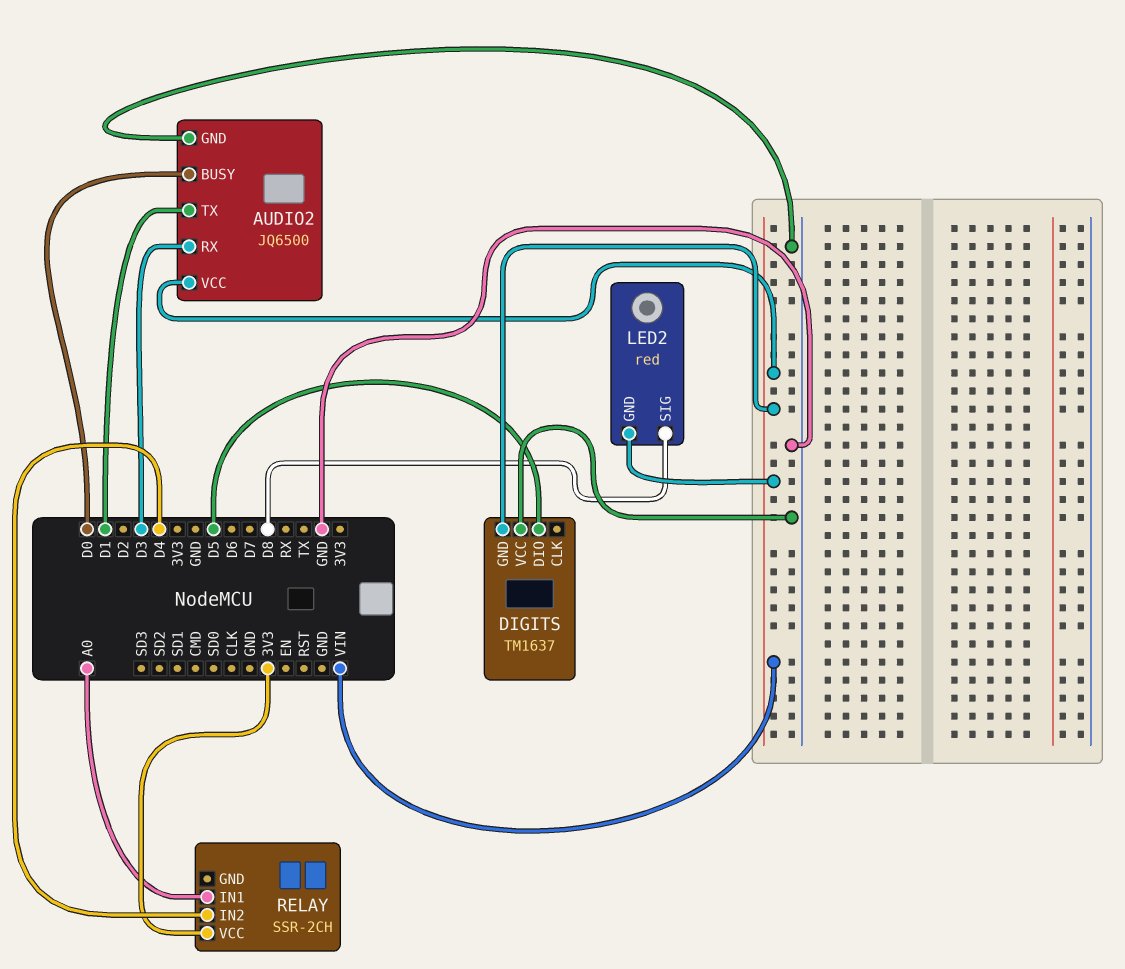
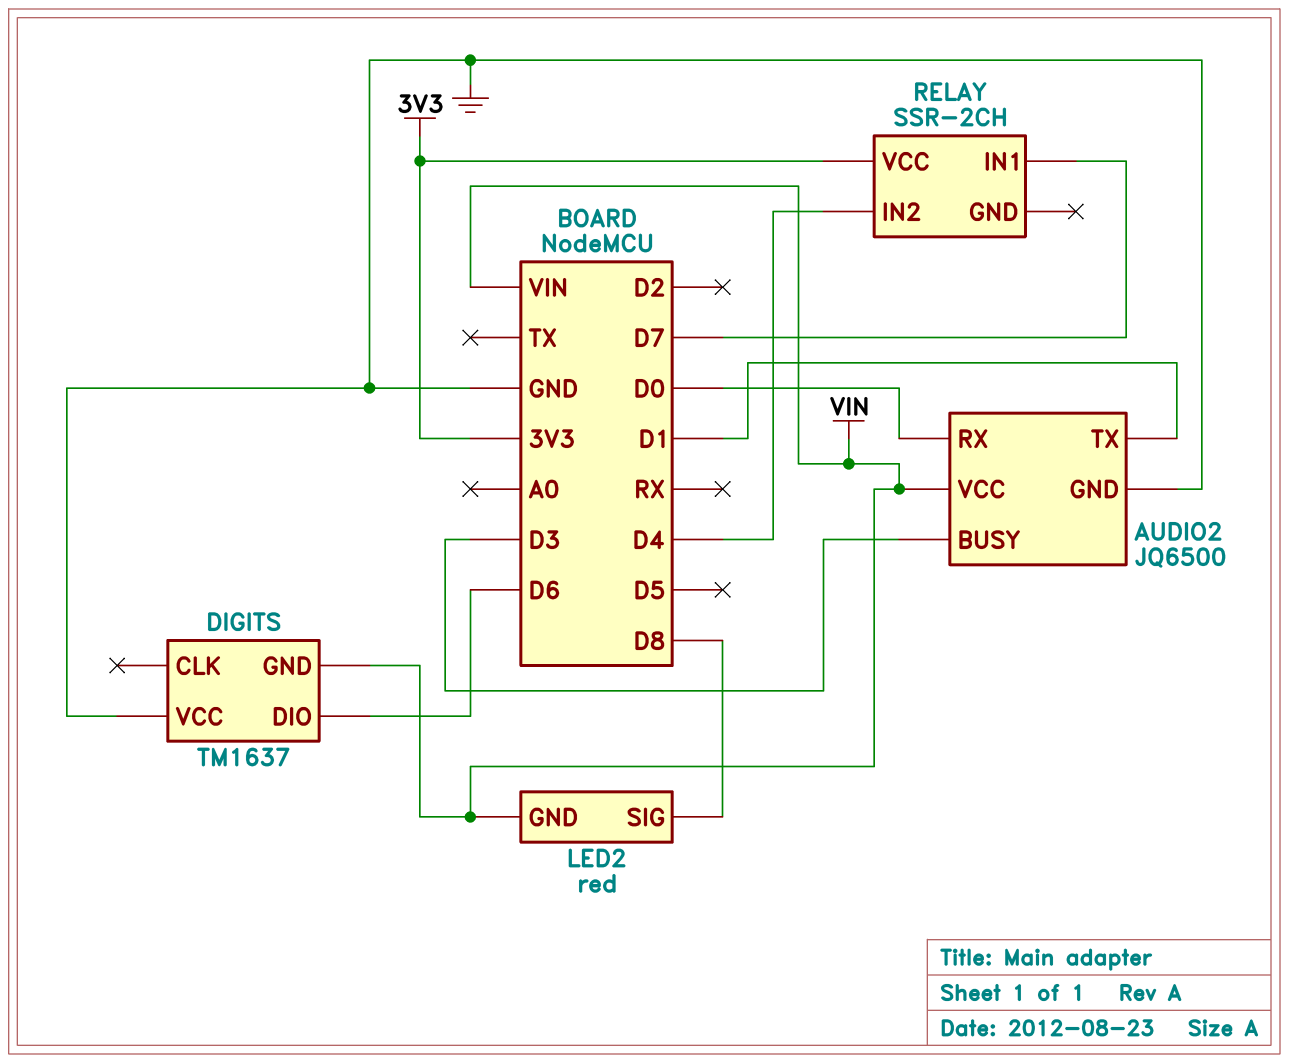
AUDIO2 pin BUSY: D0 -> D3
AUDIO2 pin RX: D3 -> D0
DIGITS pin DIO: D5 -> D6
RELAY pin IN1: A0 -> D7

